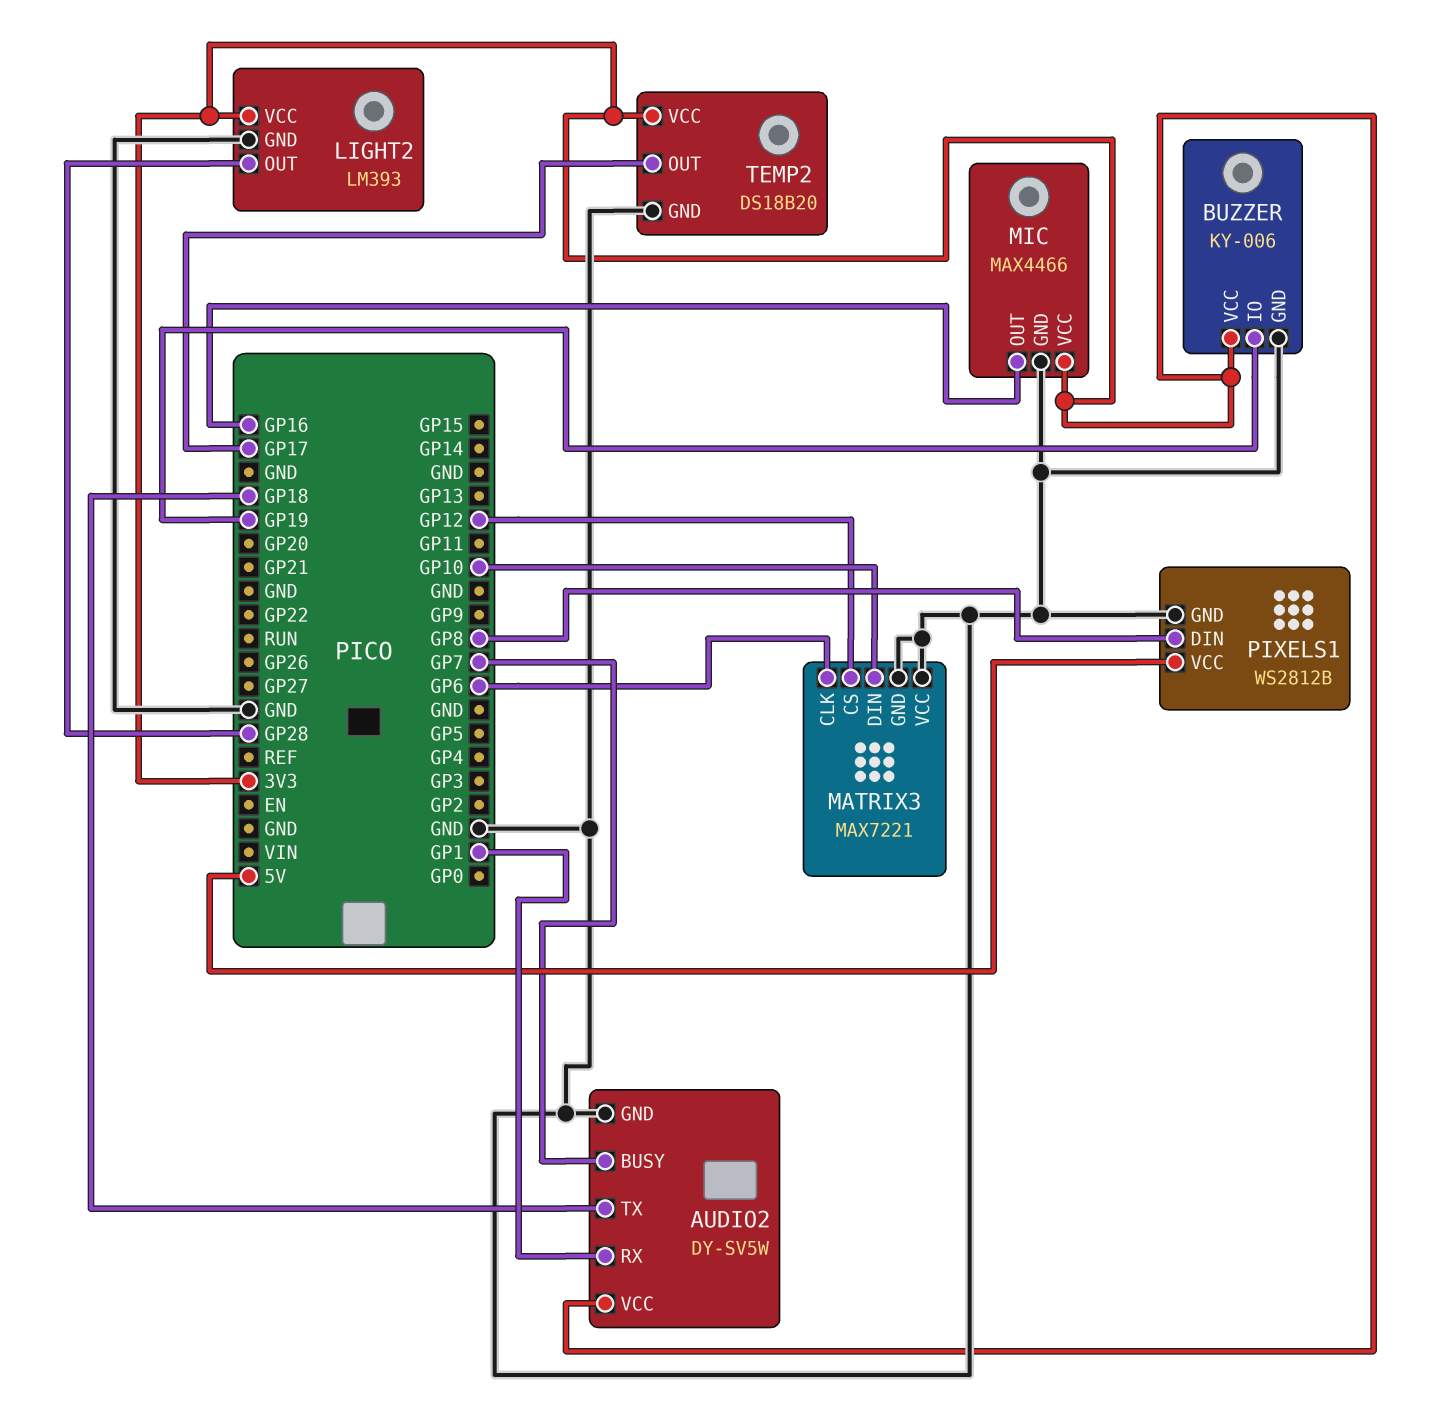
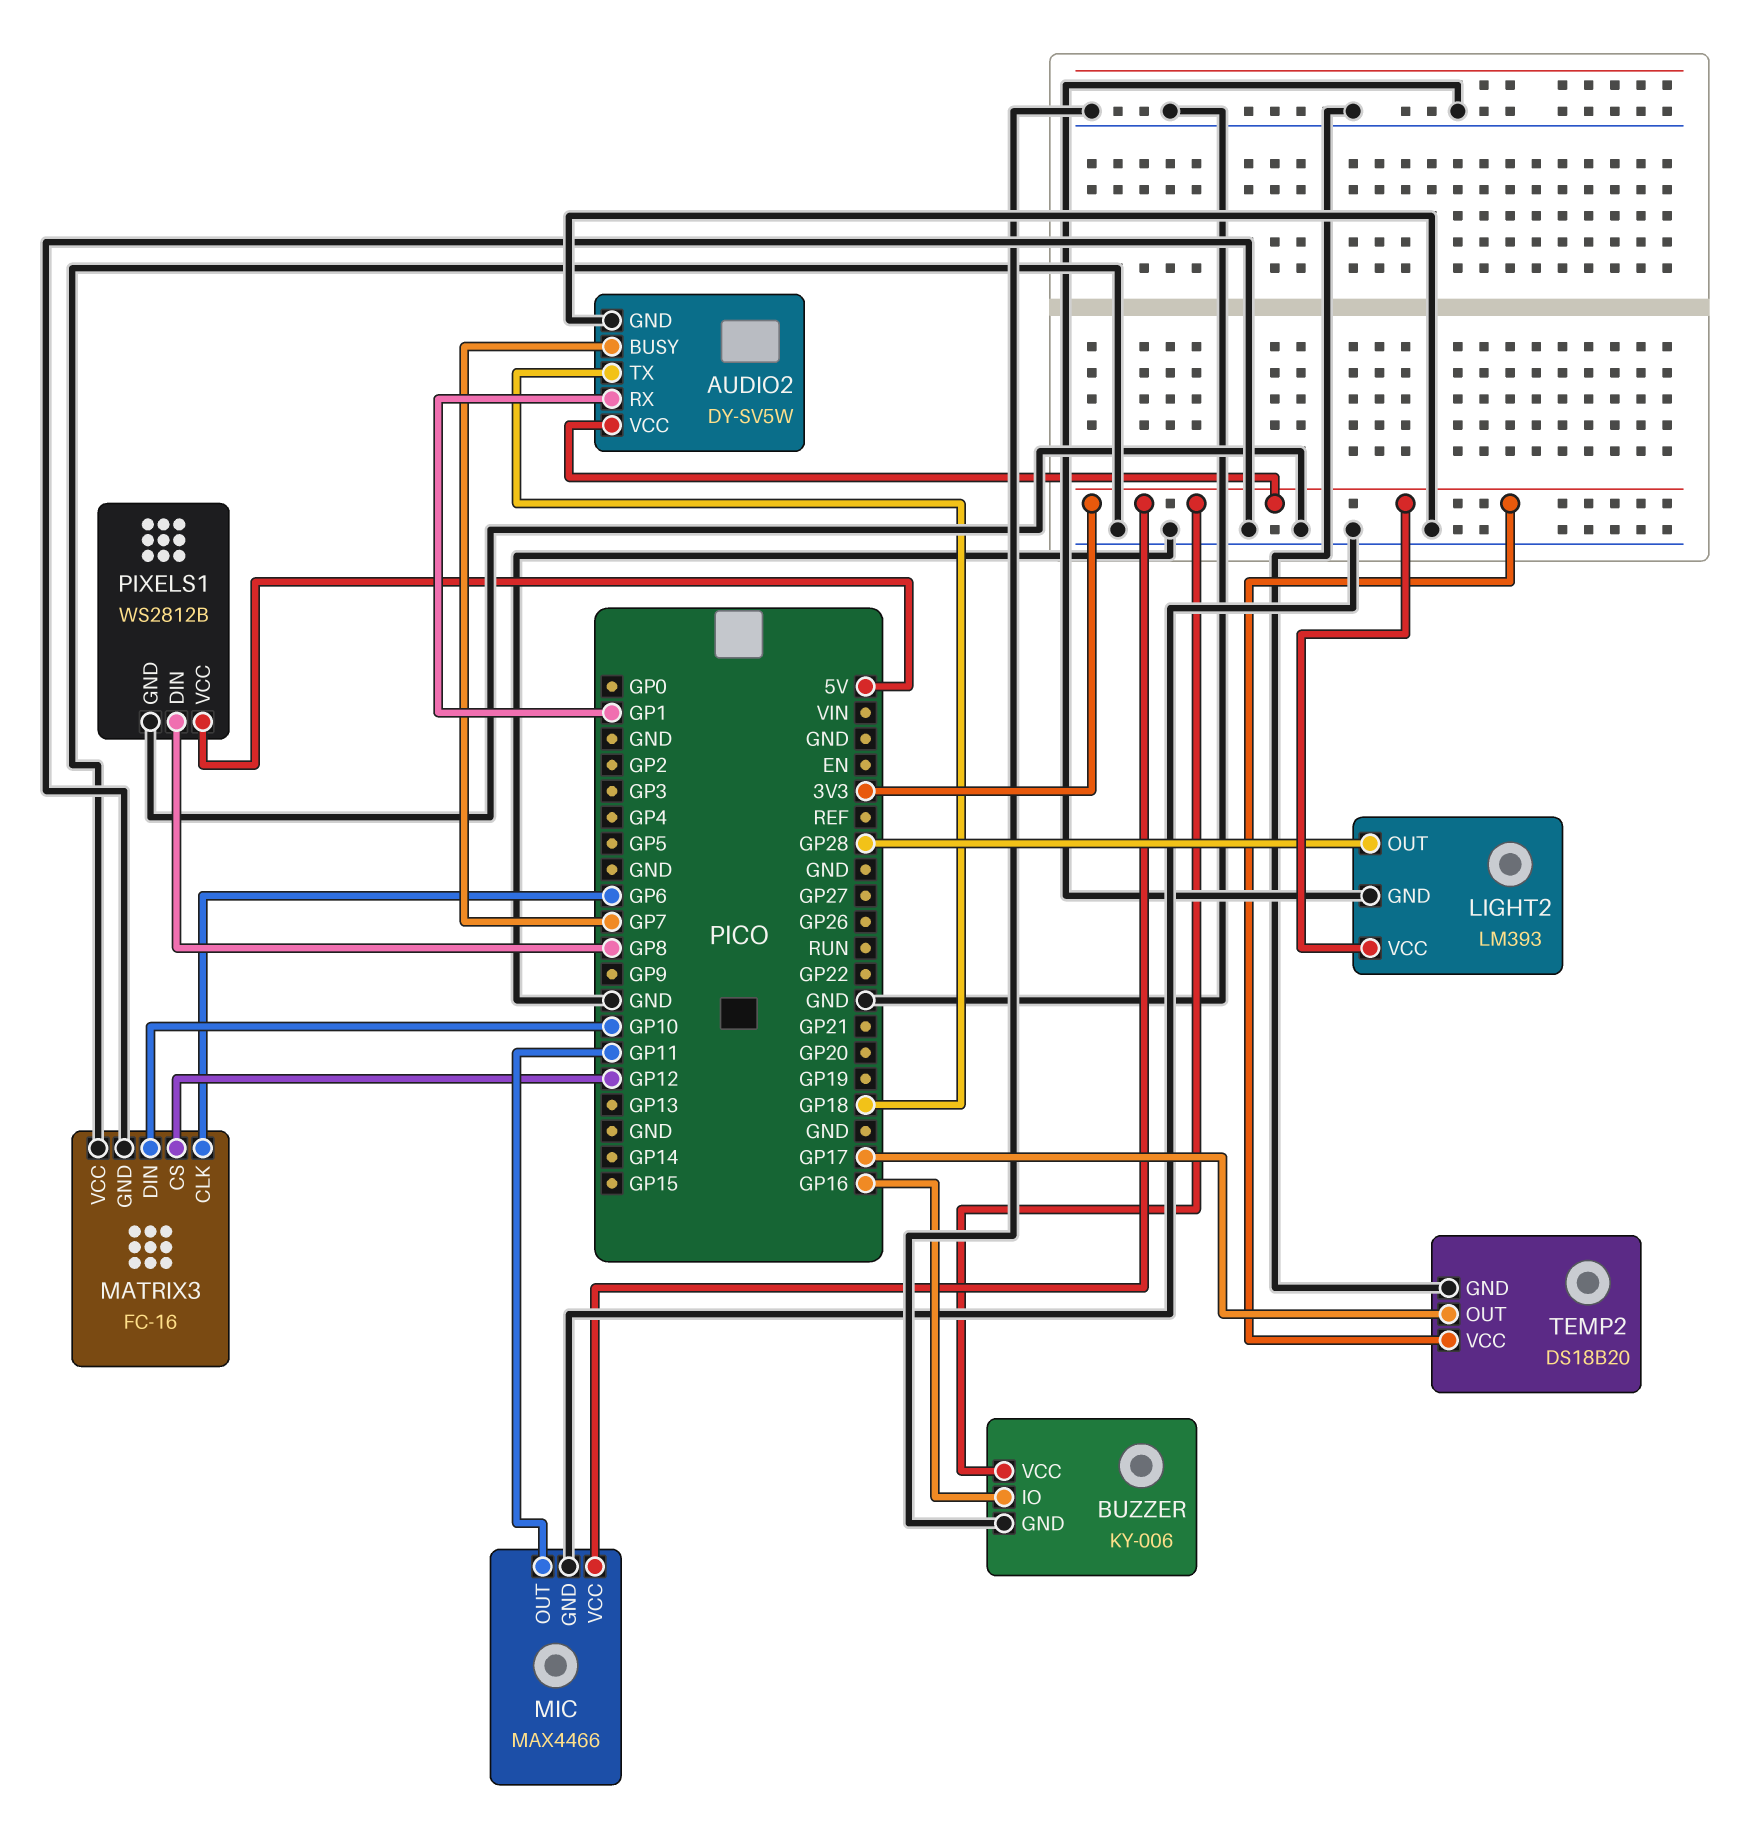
BUZZER pin IO: GP19 -> GP16
MATRIX3: MAX7221 -> FC-16
MIC pin OUT: GP16 -> GP11

